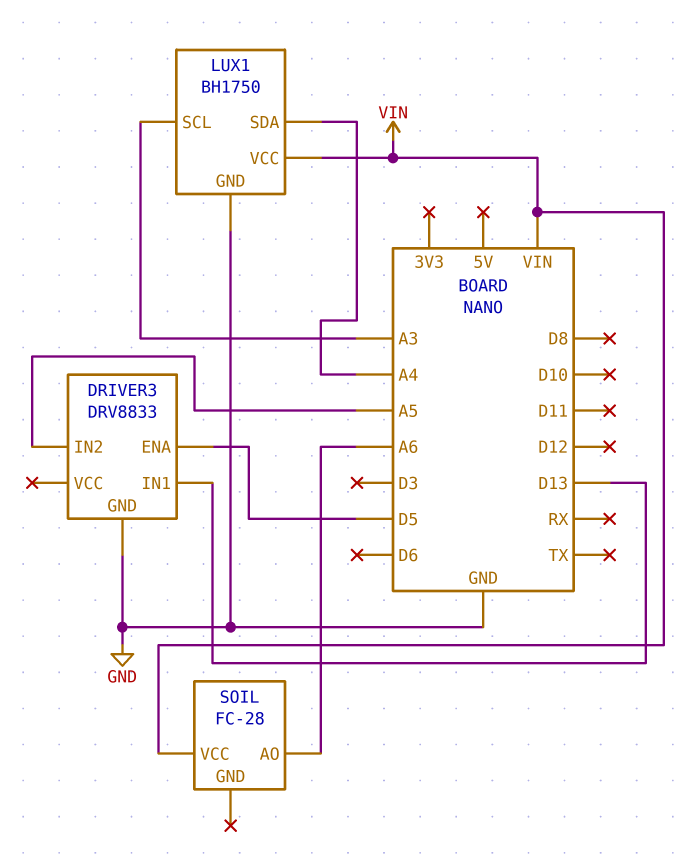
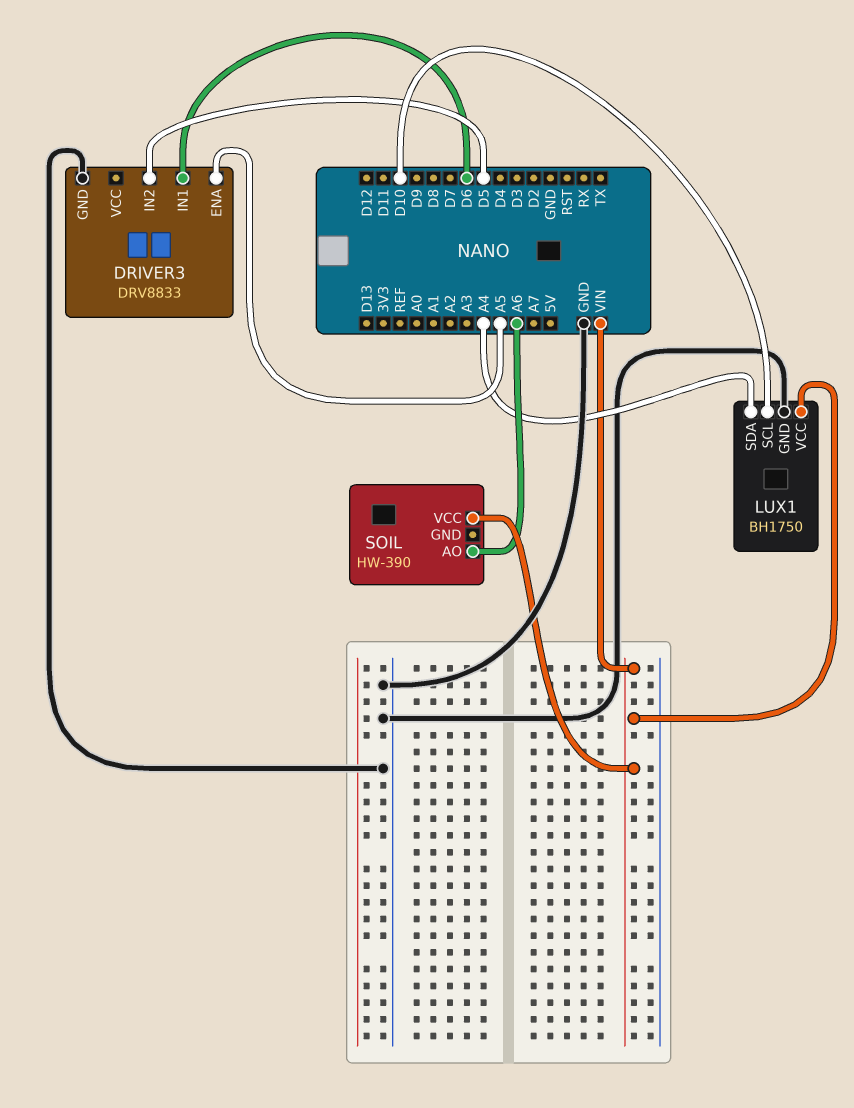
DRIVER3 pin ENA: D5 -> A5
DRIVER3 pin IN1: D13 -> D6
DRIVER3 pin IN2: A5 -> D5
LUX1 pin SCL: A3 -> D10
SOIL: FC-28 -> HW-390

